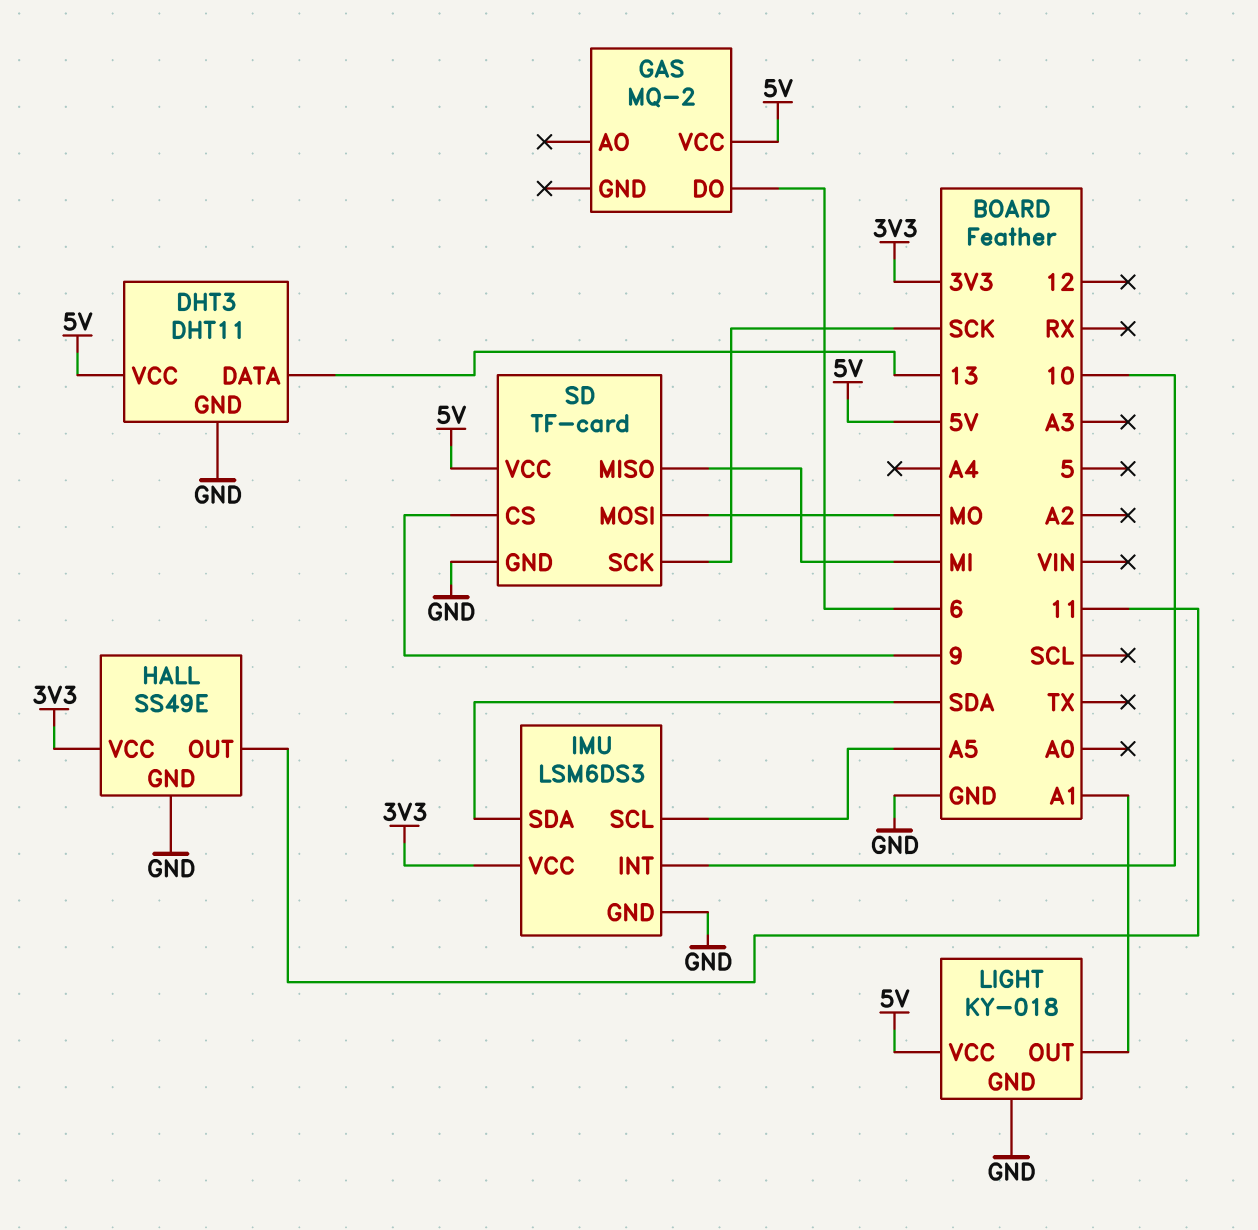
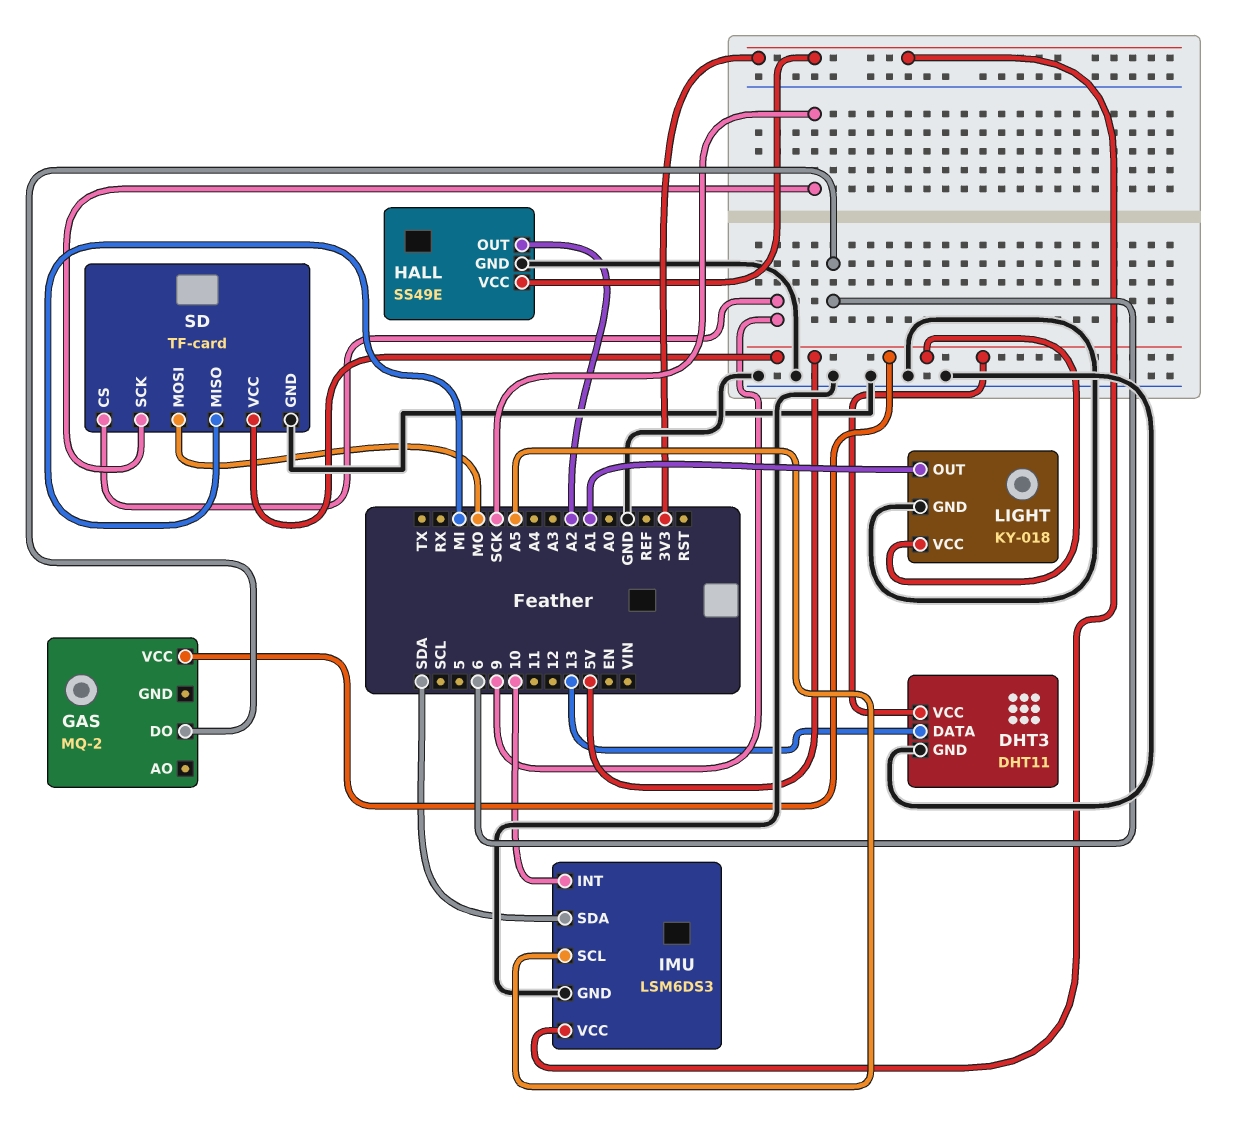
HALL pin OUT: 11 -> A2

